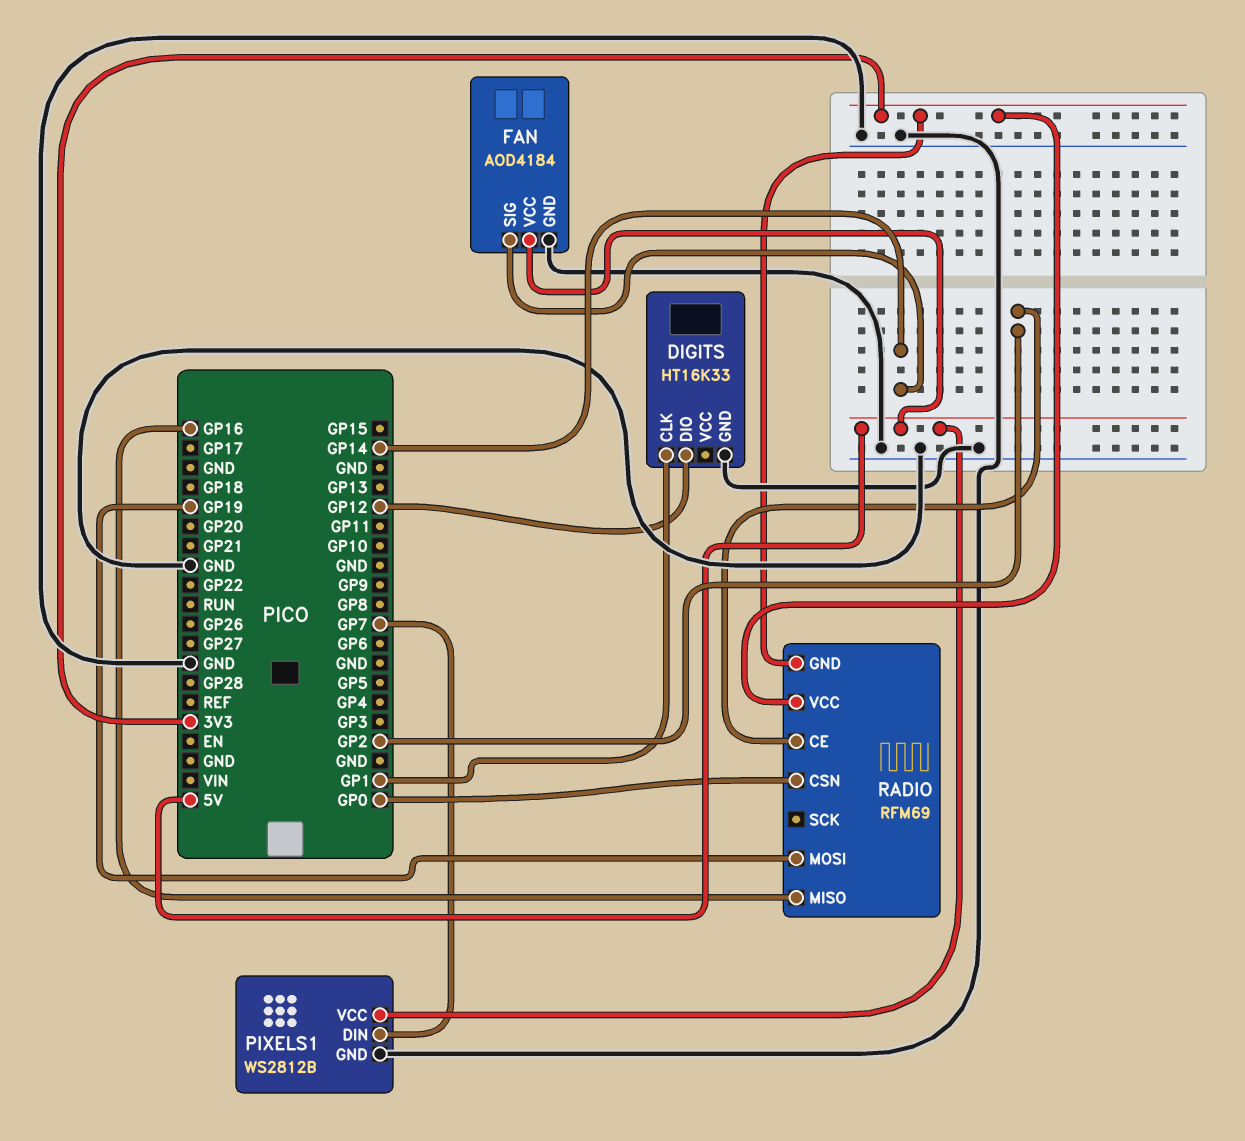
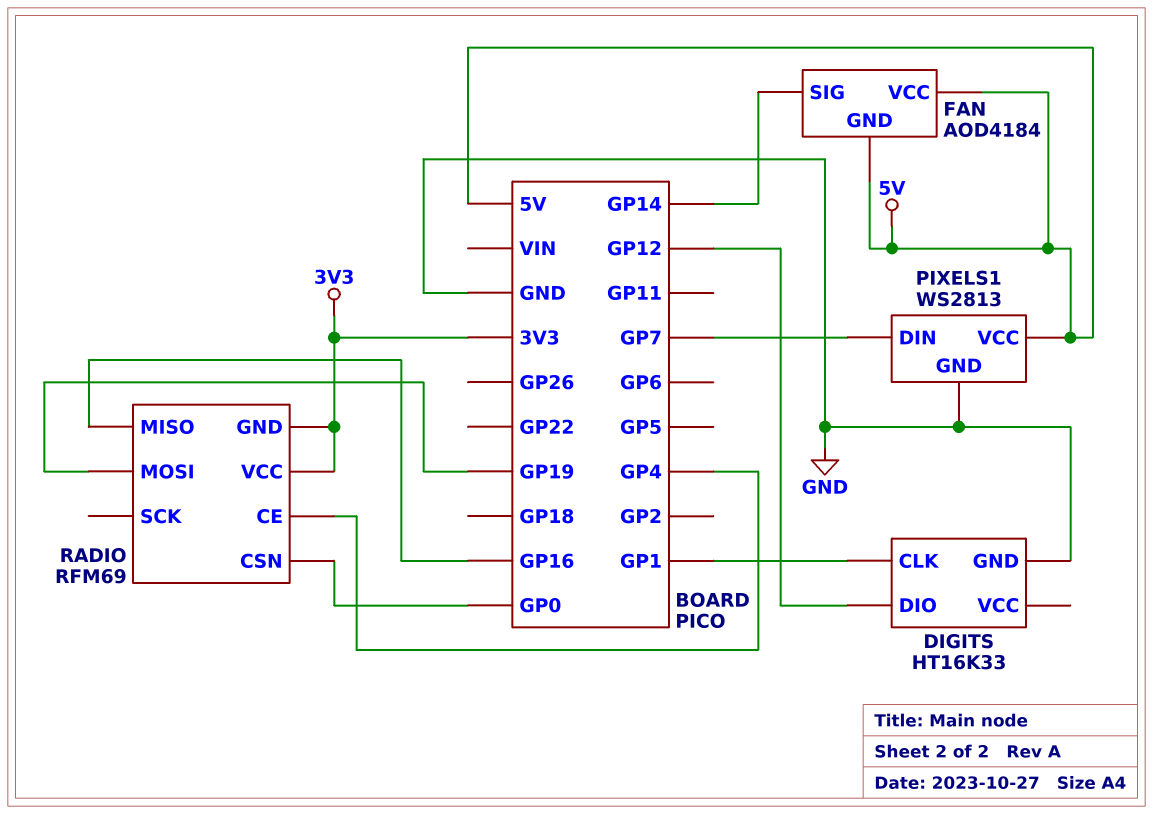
FAN pin GND: GND -> 5V
PIXELS1: WS2812B -> WS2813
RADIO pin CE: GP2 -> GP4

